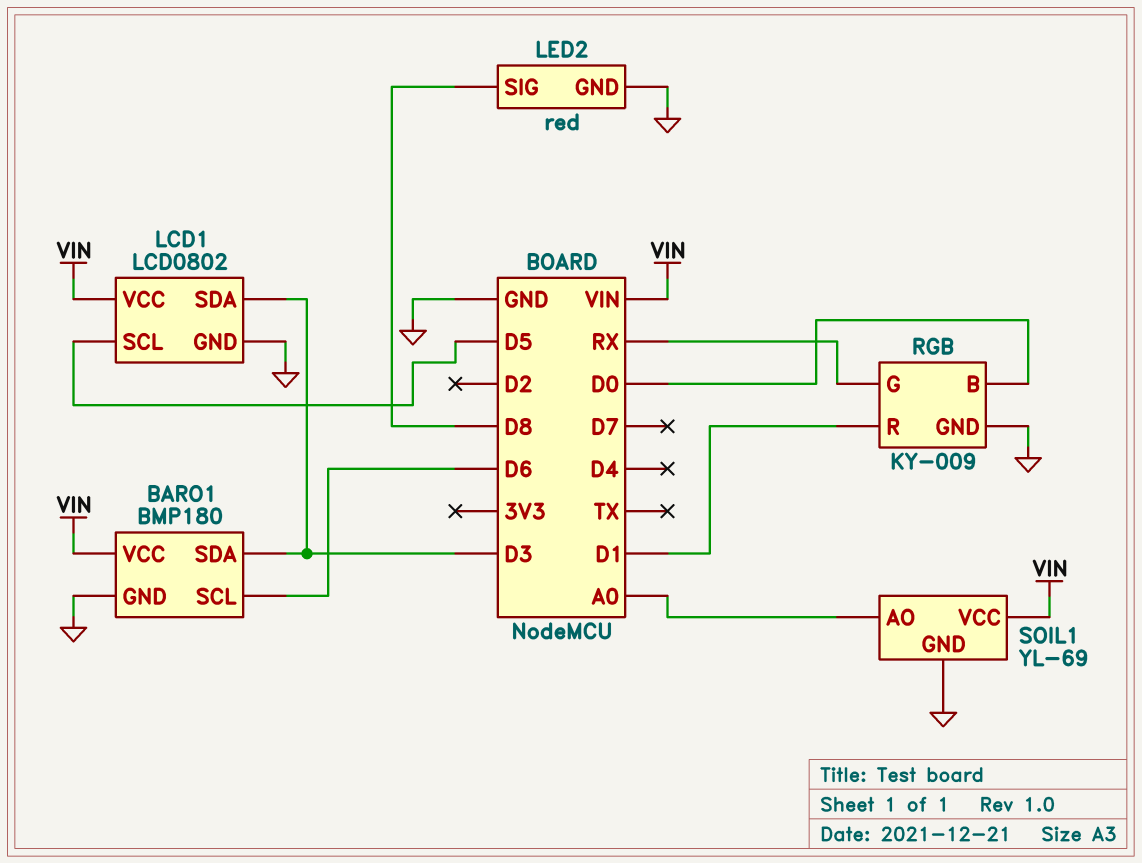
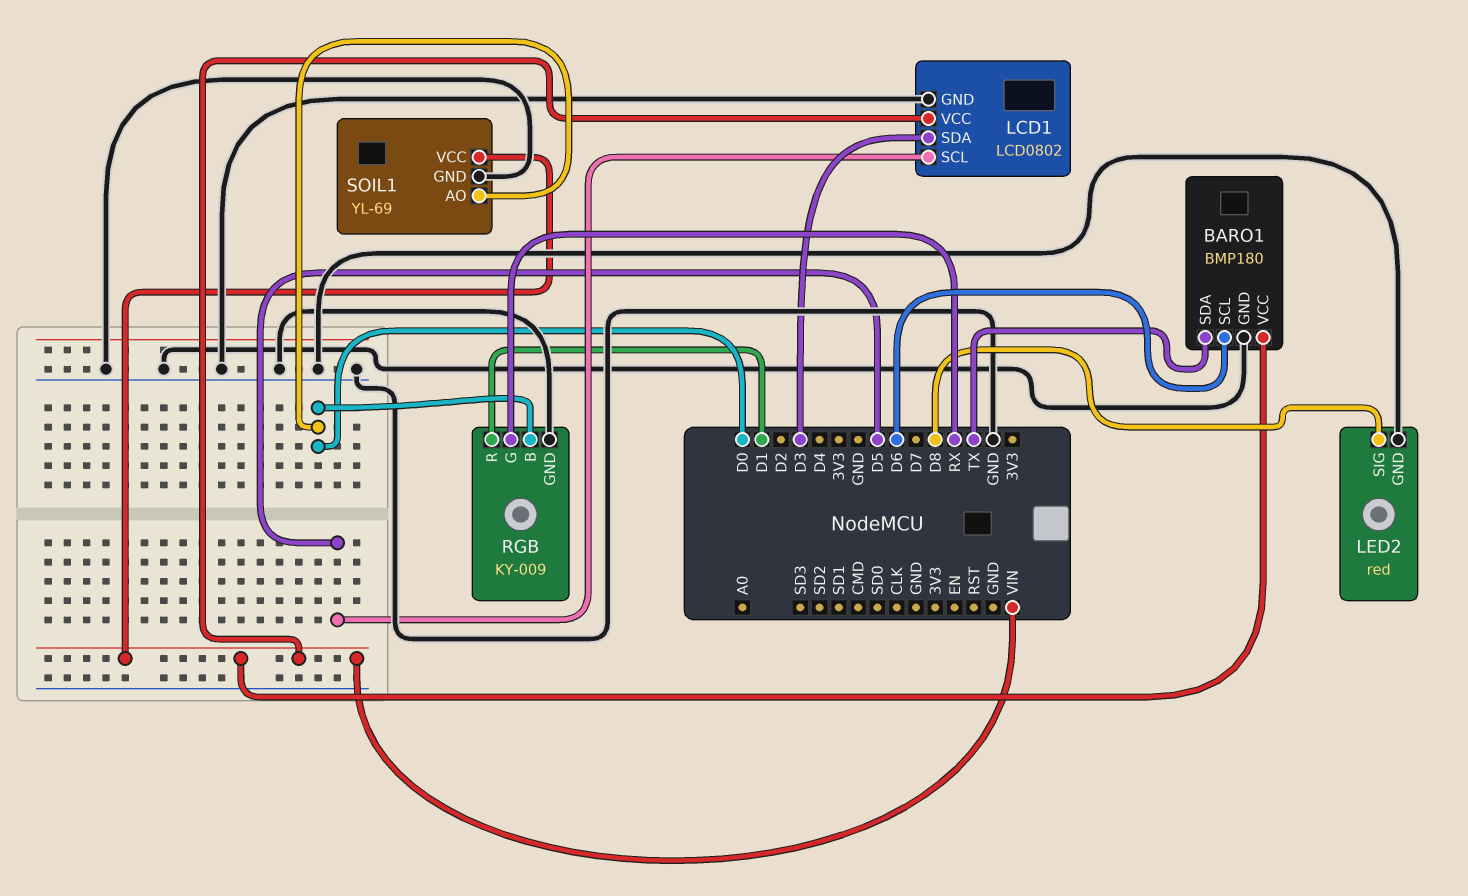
BARO1 pin SDA: D3 -> TX
SOIL1 pin AO: A0 -> D0

